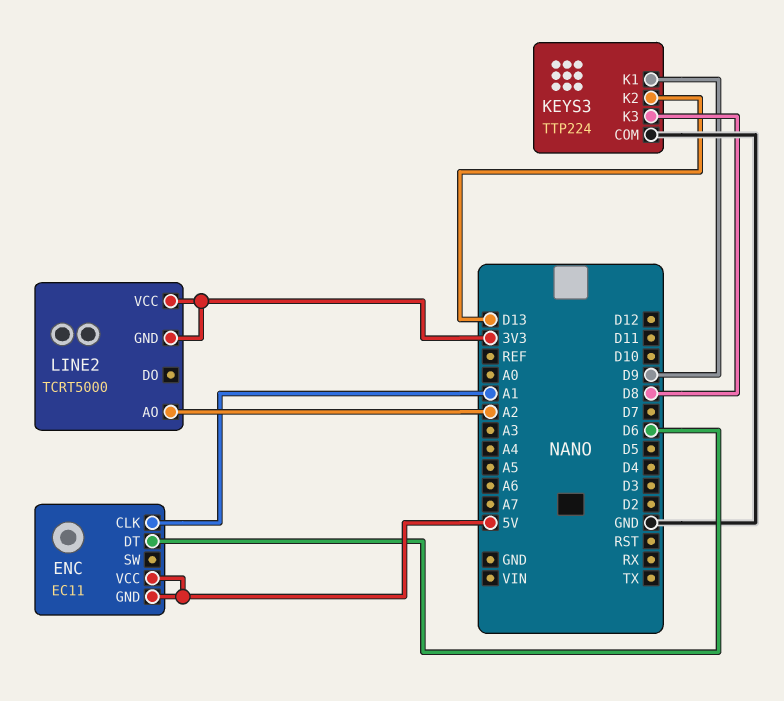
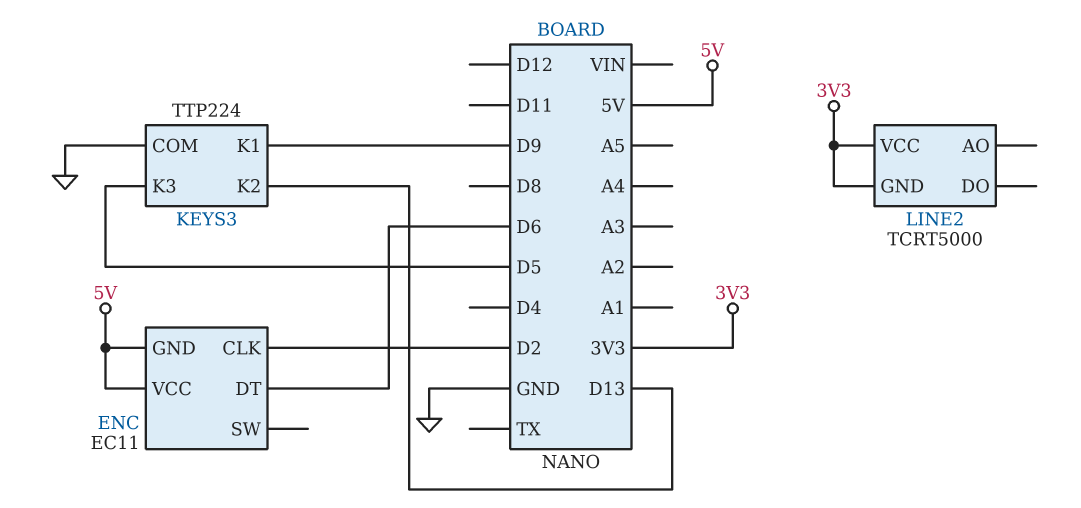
ENC pin CLK: A1 -> D2
KEYS3 pin K3: D8 -> D5
LINE2 pin AO: A2 -> none

